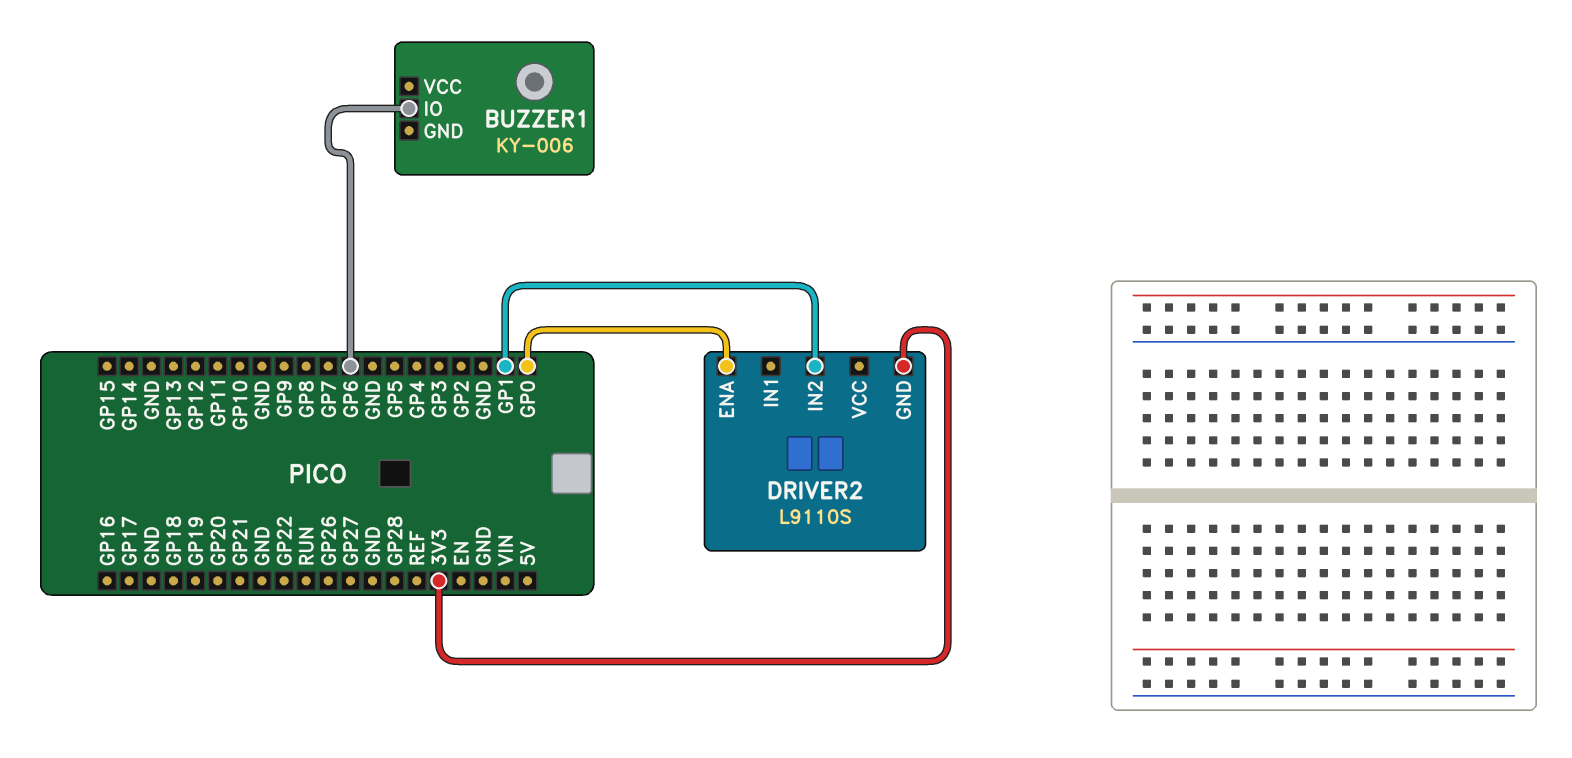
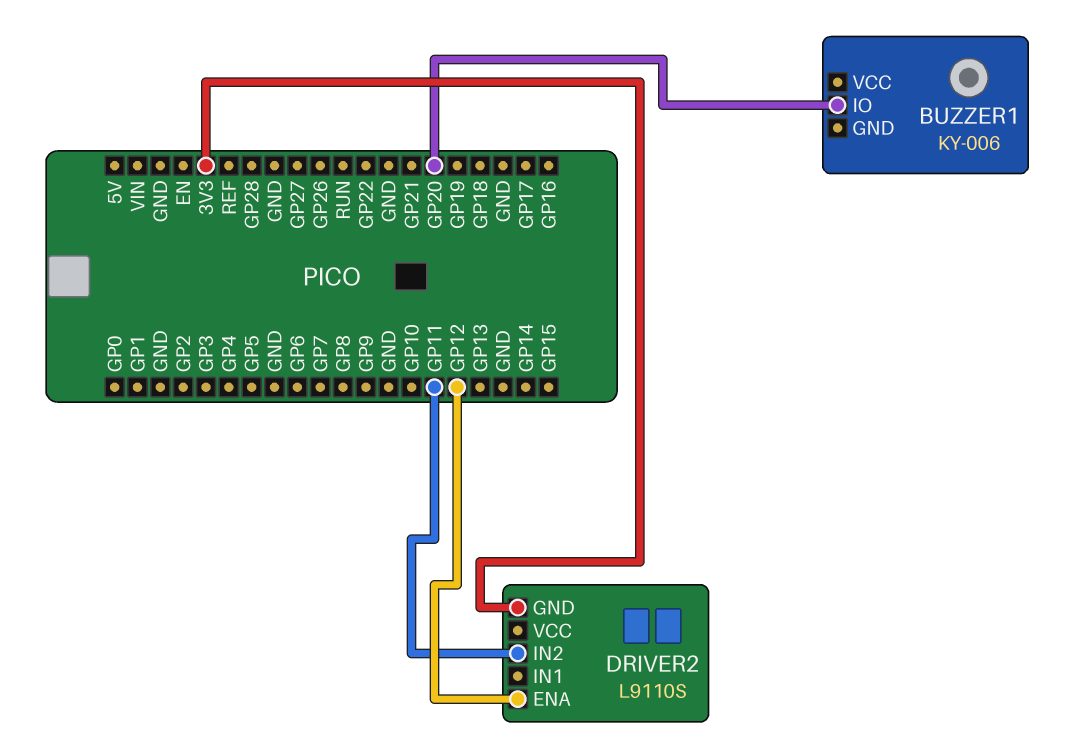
BUZZER1 pin IO: GP6 -> GP20
DRIVER2 pin ENA: GP0 -> GP12
DRIVER2 pin IN2: GP1 -> GP11

